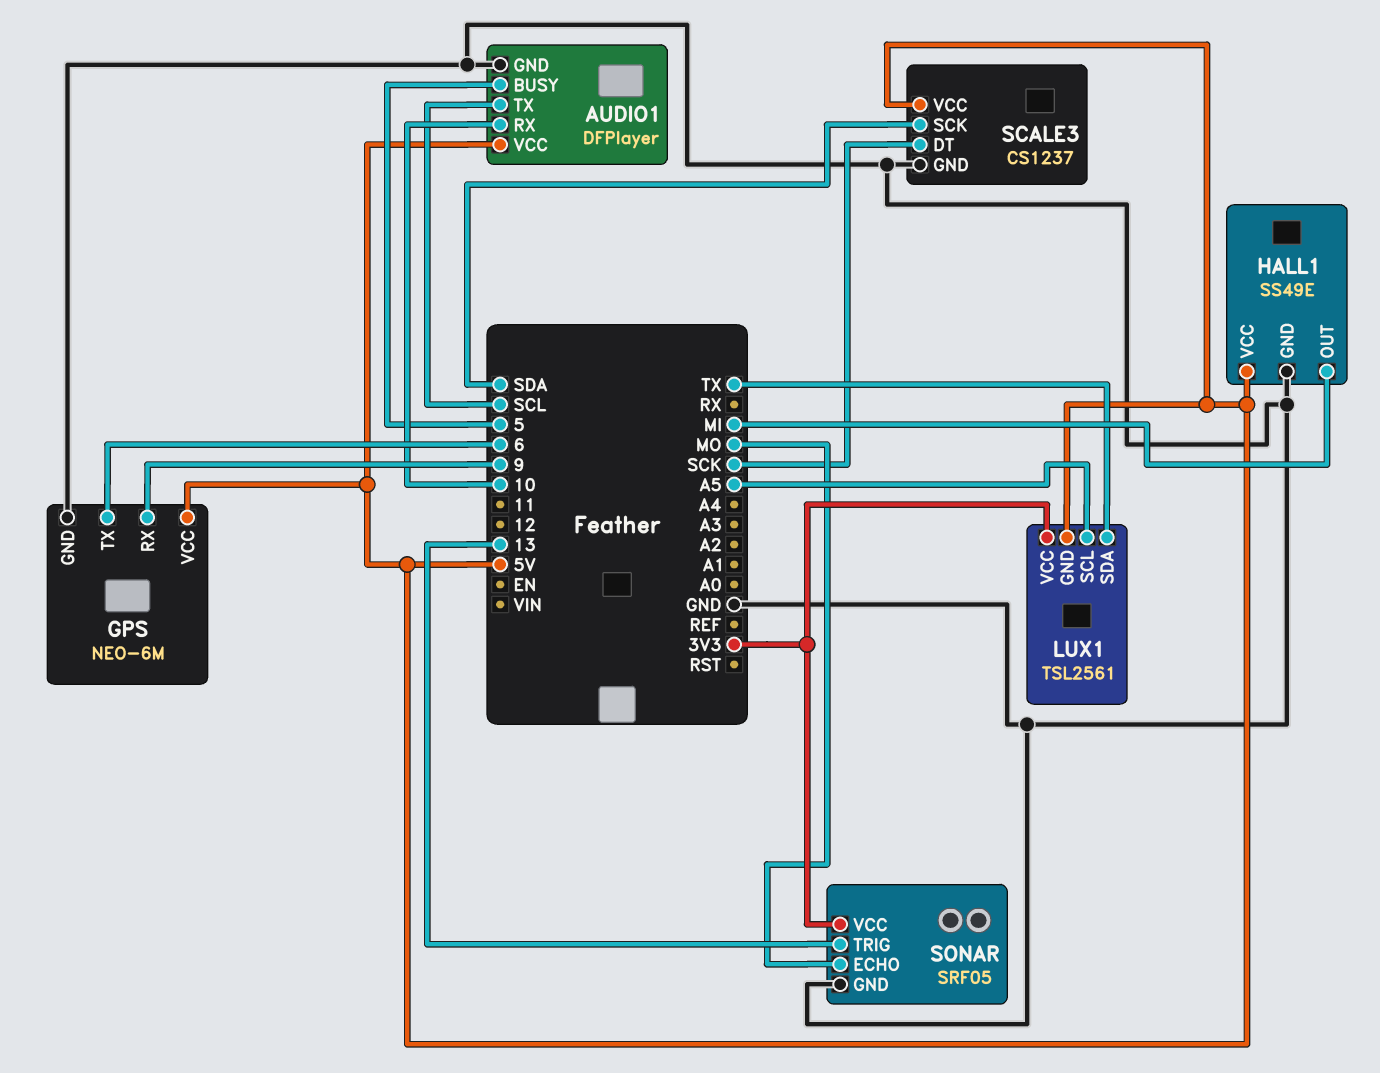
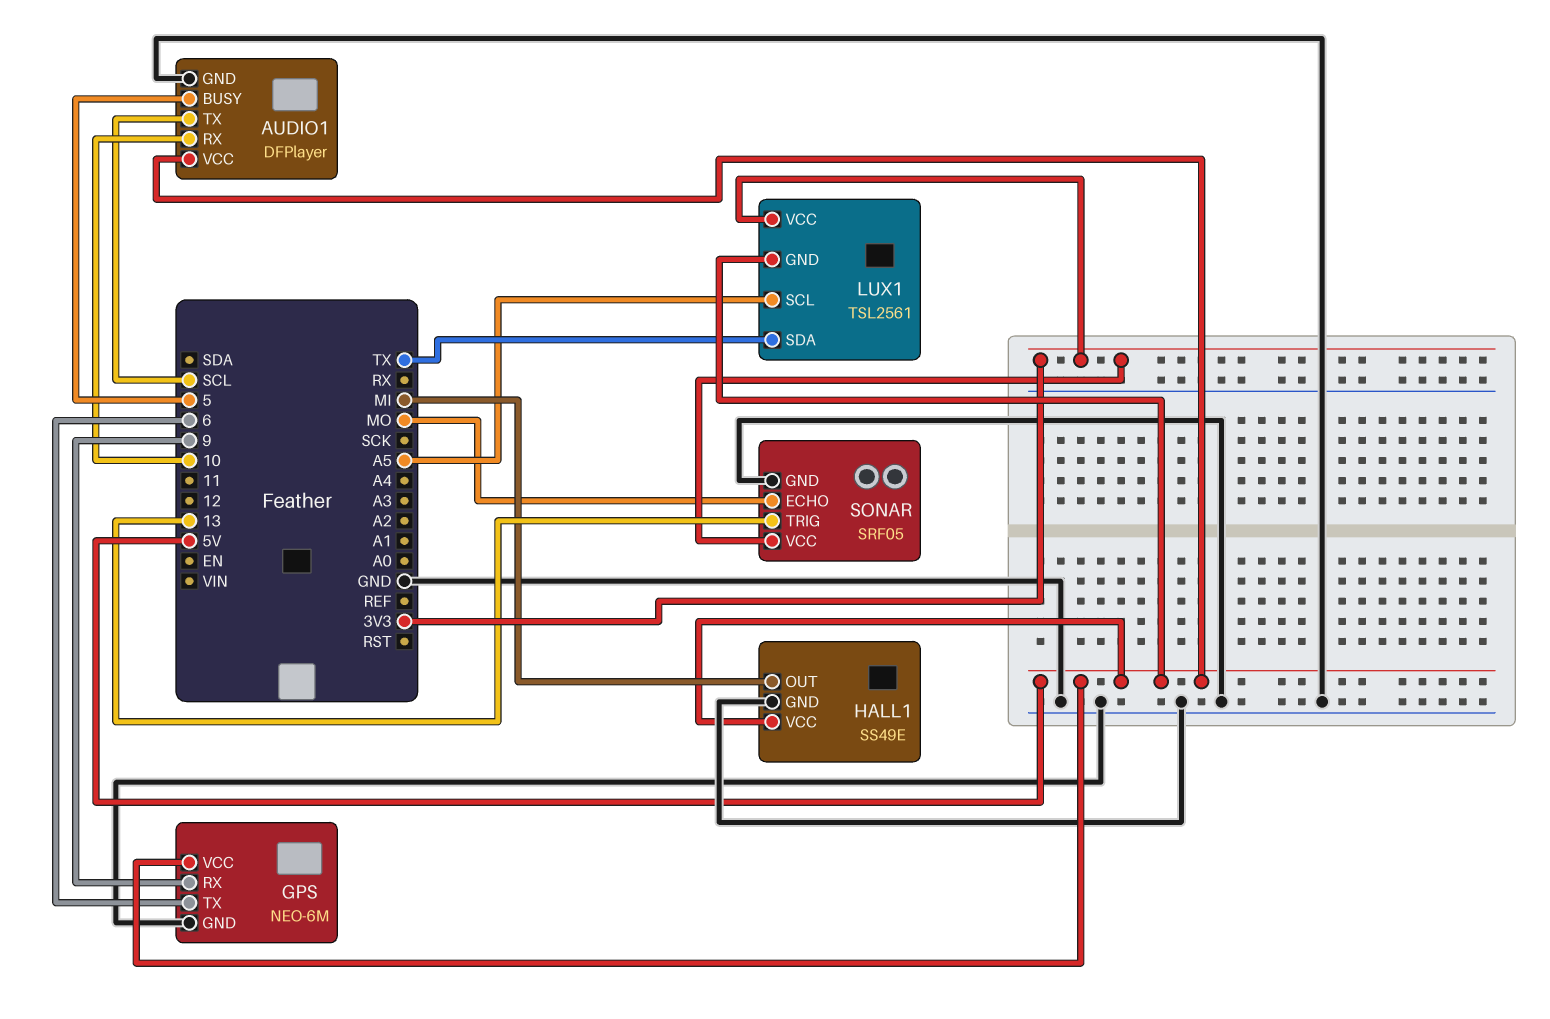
SCALE3: CS1237 -> none
SCALE3 pin DT: SCK -> none
SCALE3 pin GND: GND -> none
SCALE3 pin SCK: SDA -> none
SCALE3 pin VCC: 5V -> none

